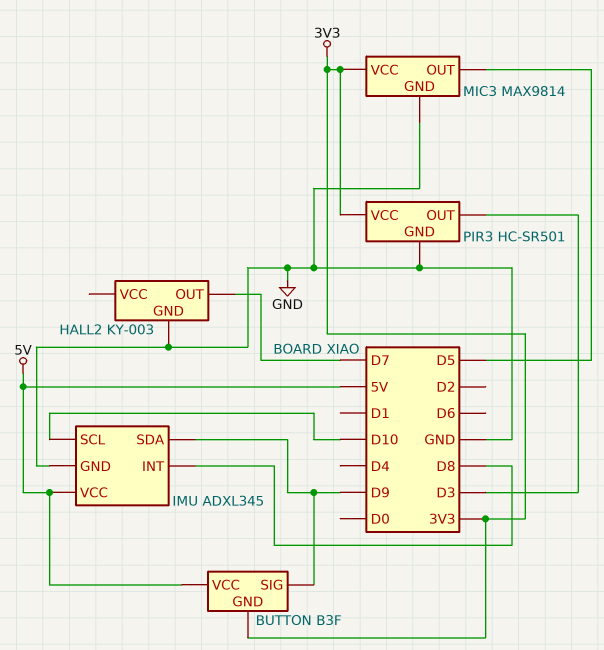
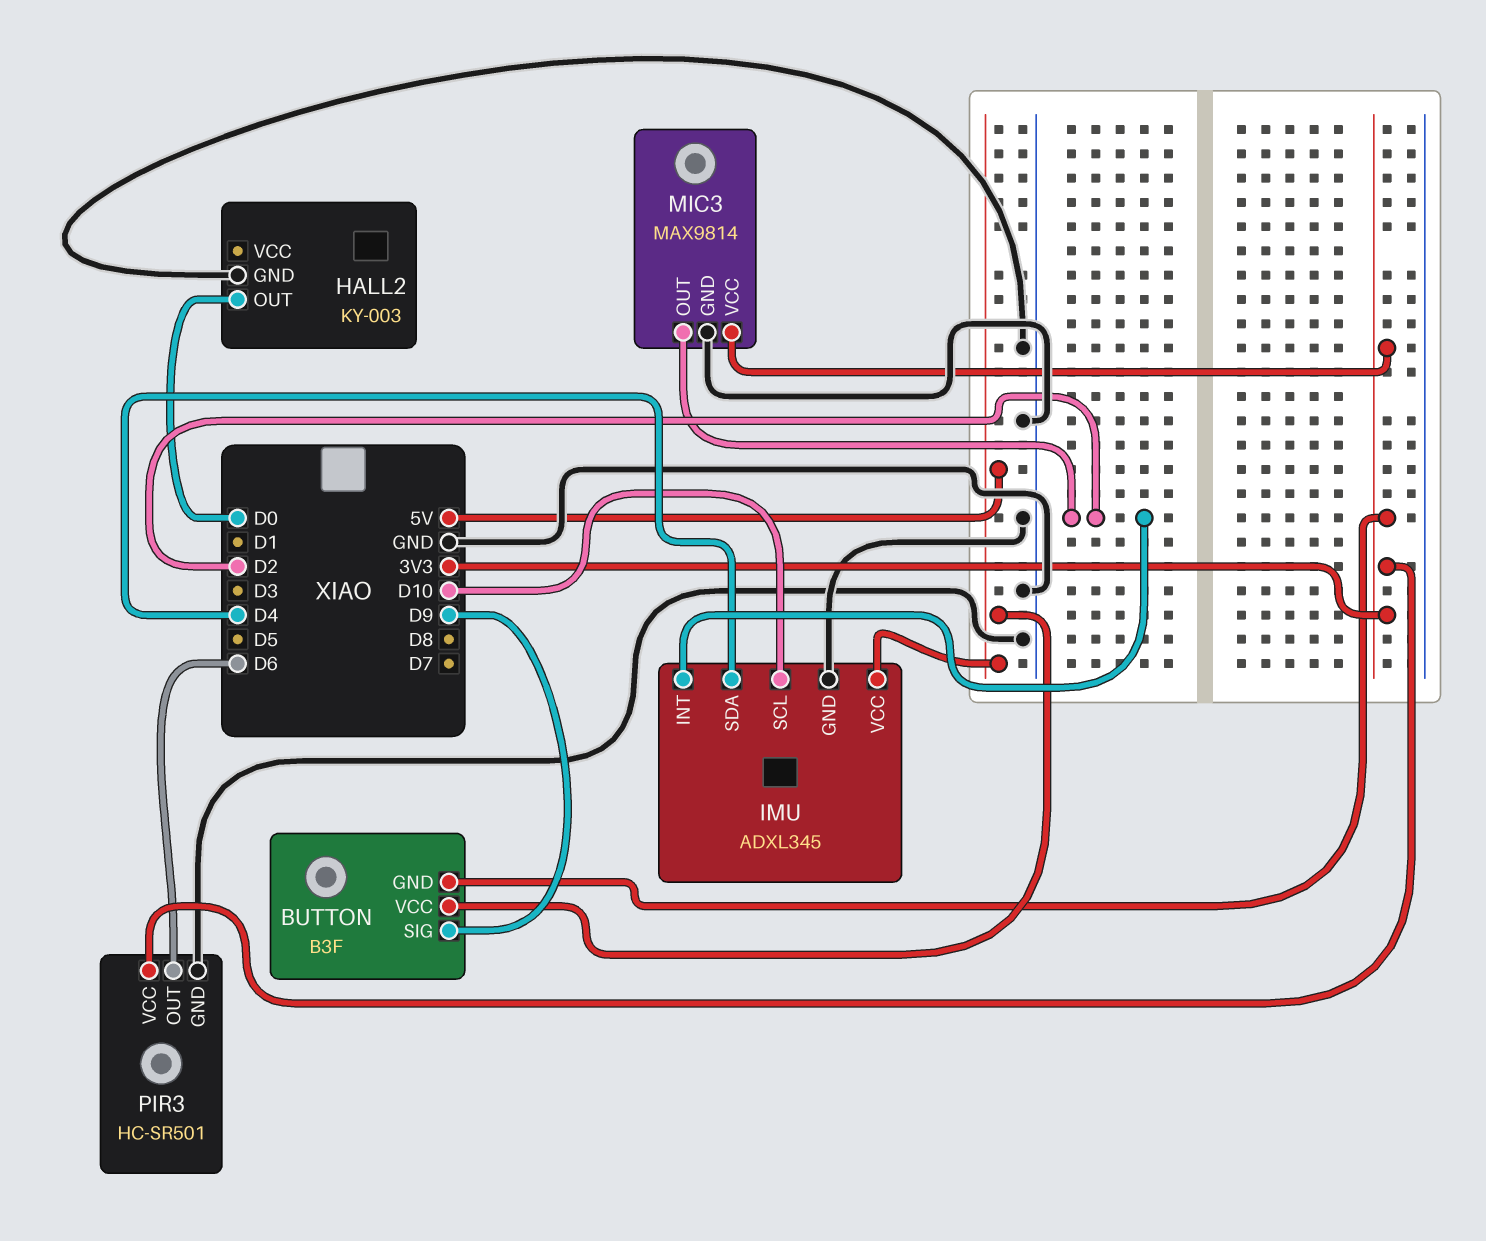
HALL2 pin OUT: D7 -> D0
IMU pin INT: D8 -> D2
IMU pin SDA: D9 -> D4
MIC3 pin OUT: D5 -> D2
PIR3 pin OUT: D3 -> D6

